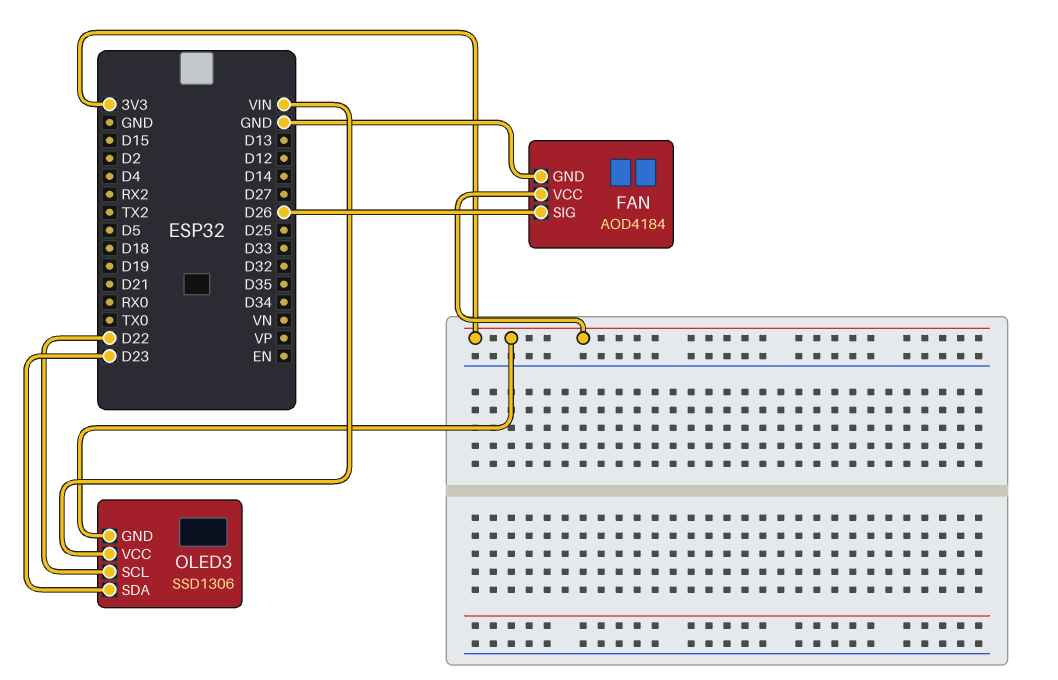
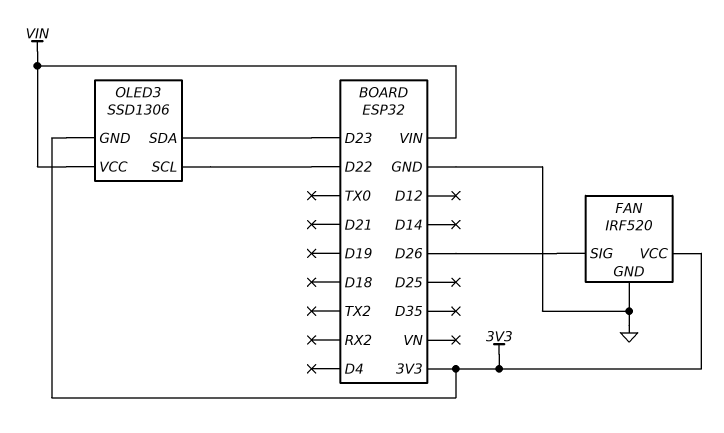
FAN: AOD4184 -> IRF520

